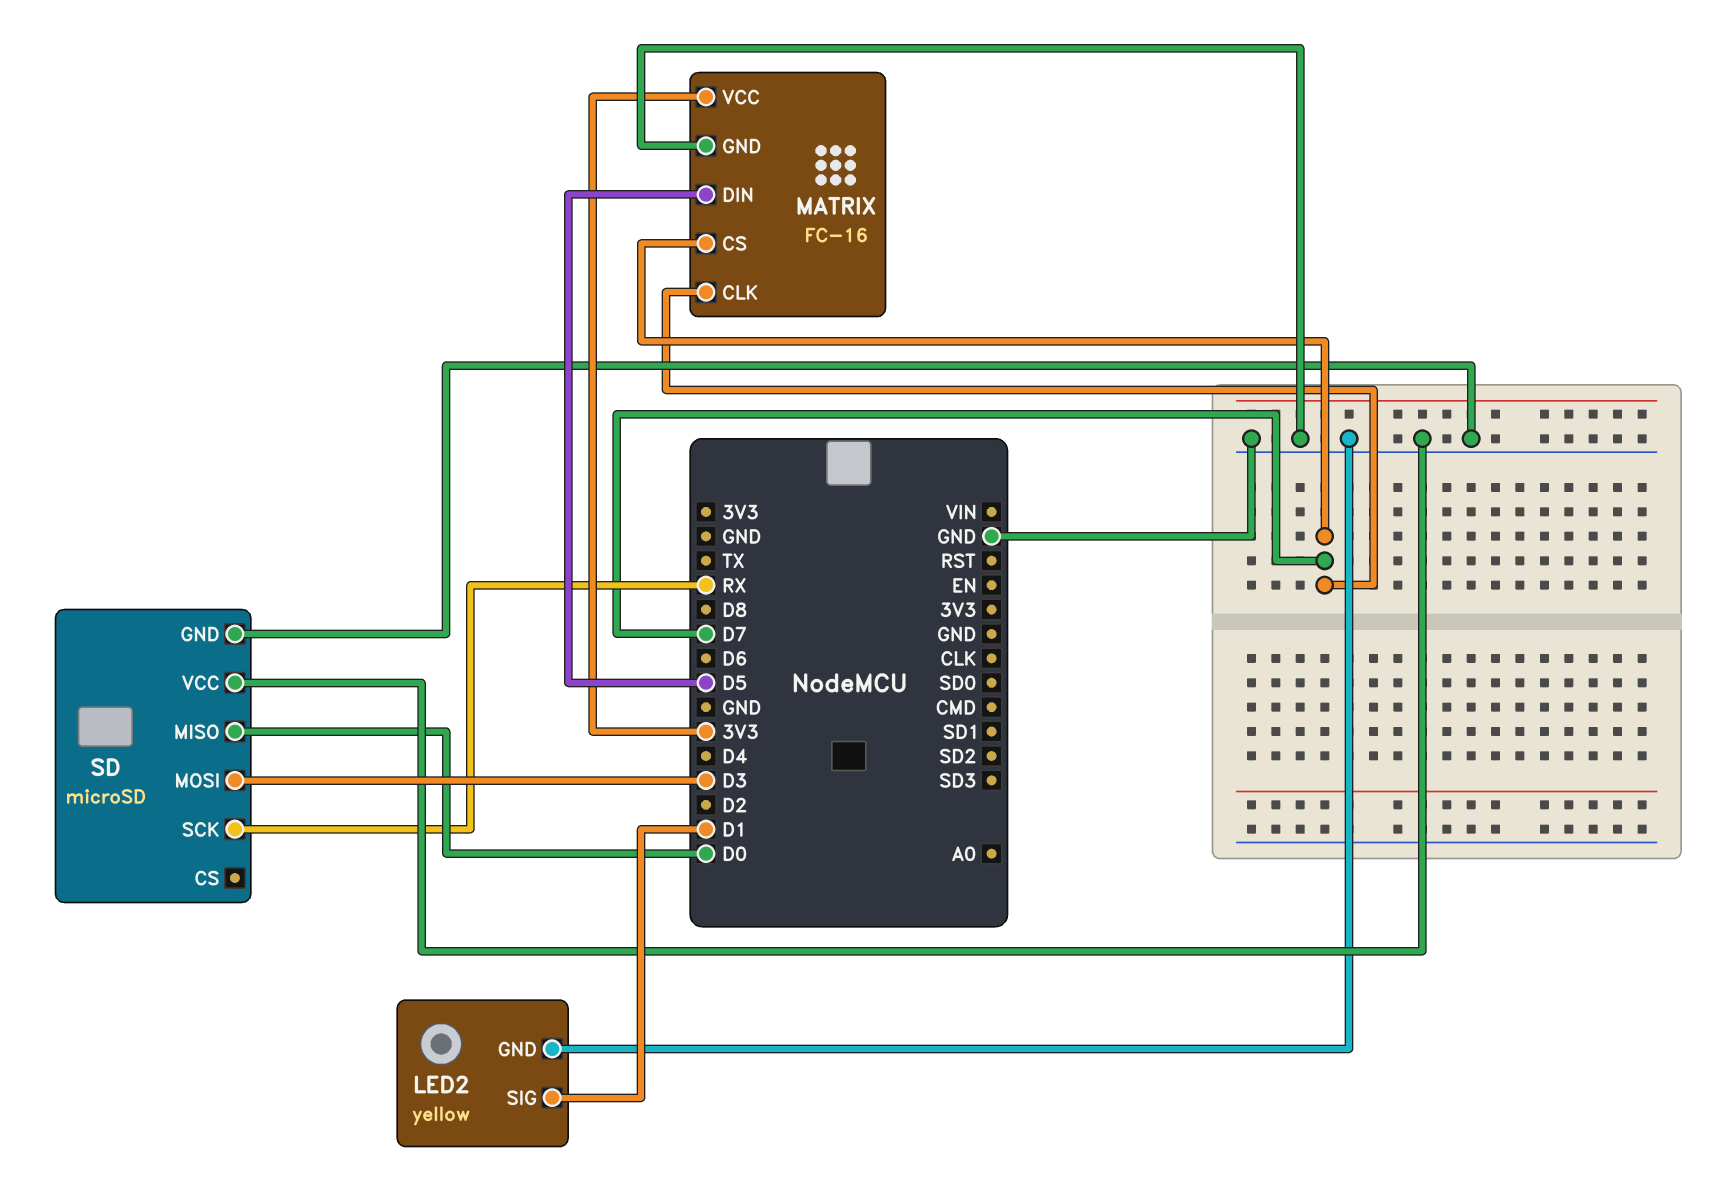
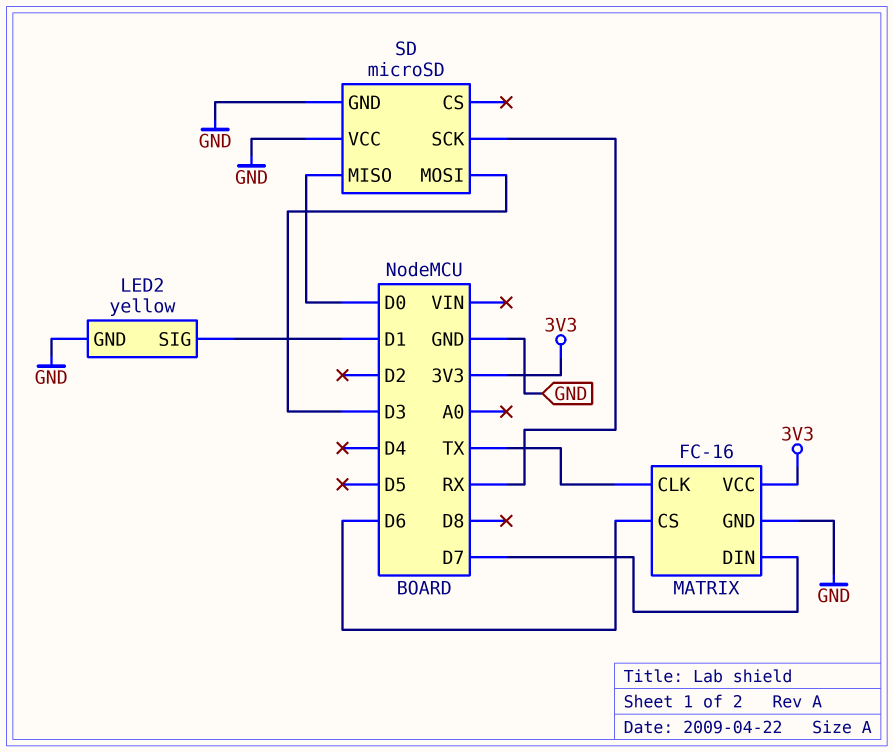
MATRIX pin CLK: D7 -> TX
MATRIX pin CS: D7 -> D6
MATRIX pin DIN: D5 -> D7

